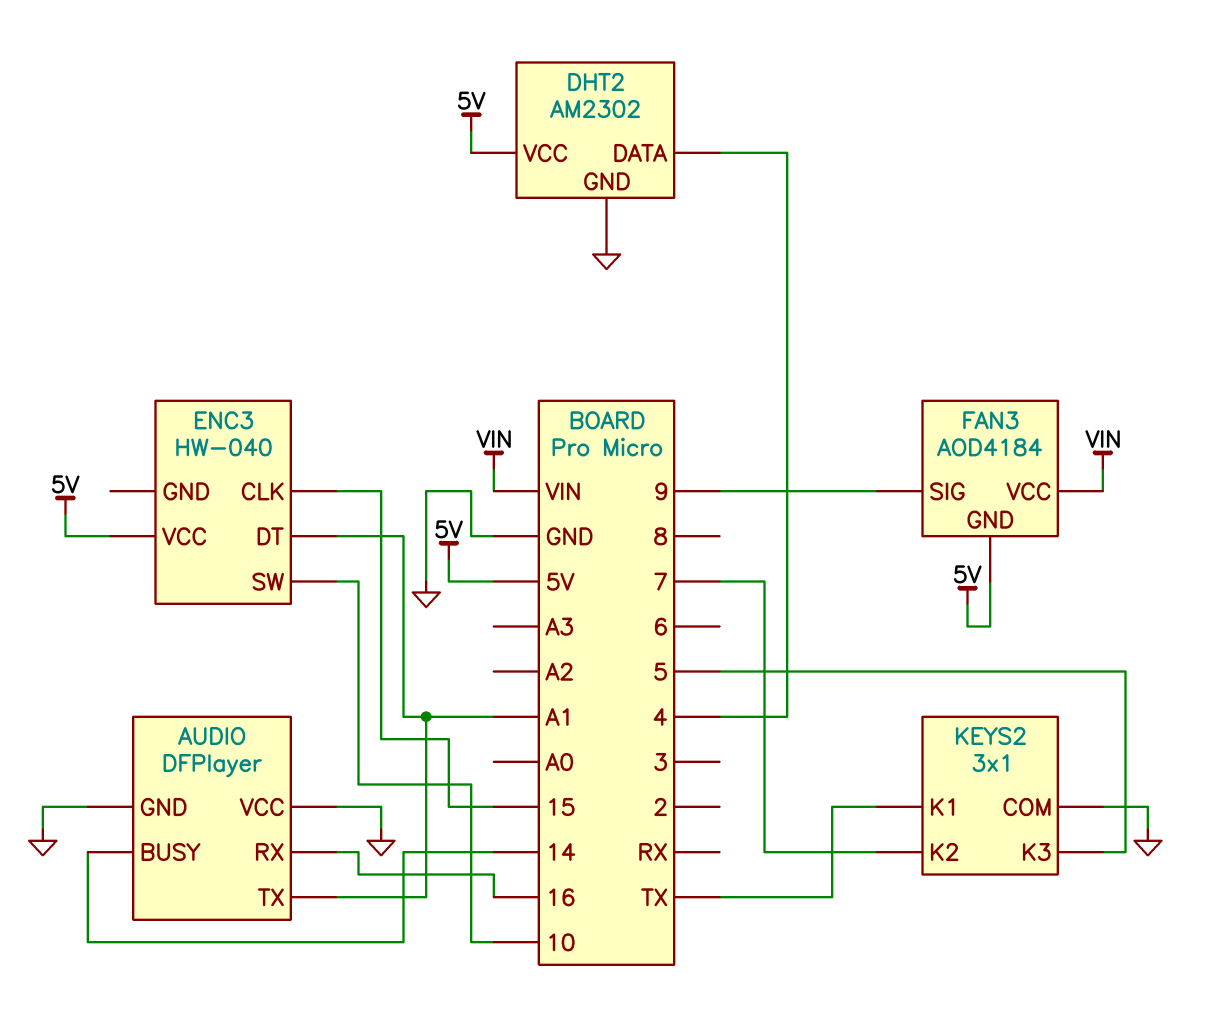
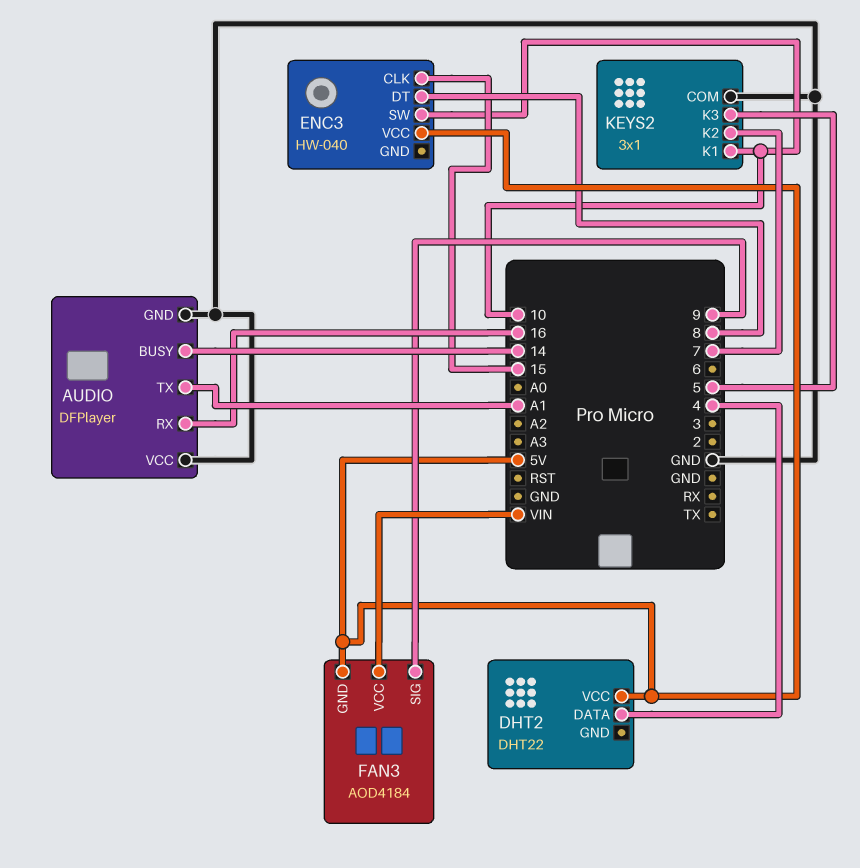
DHT2: AM2302 -> DHT22
DHT2 pin GND: GND -> none
ENC3 pin DT: A1 -> 8
KEYS2 pin K1: TX -> 10

